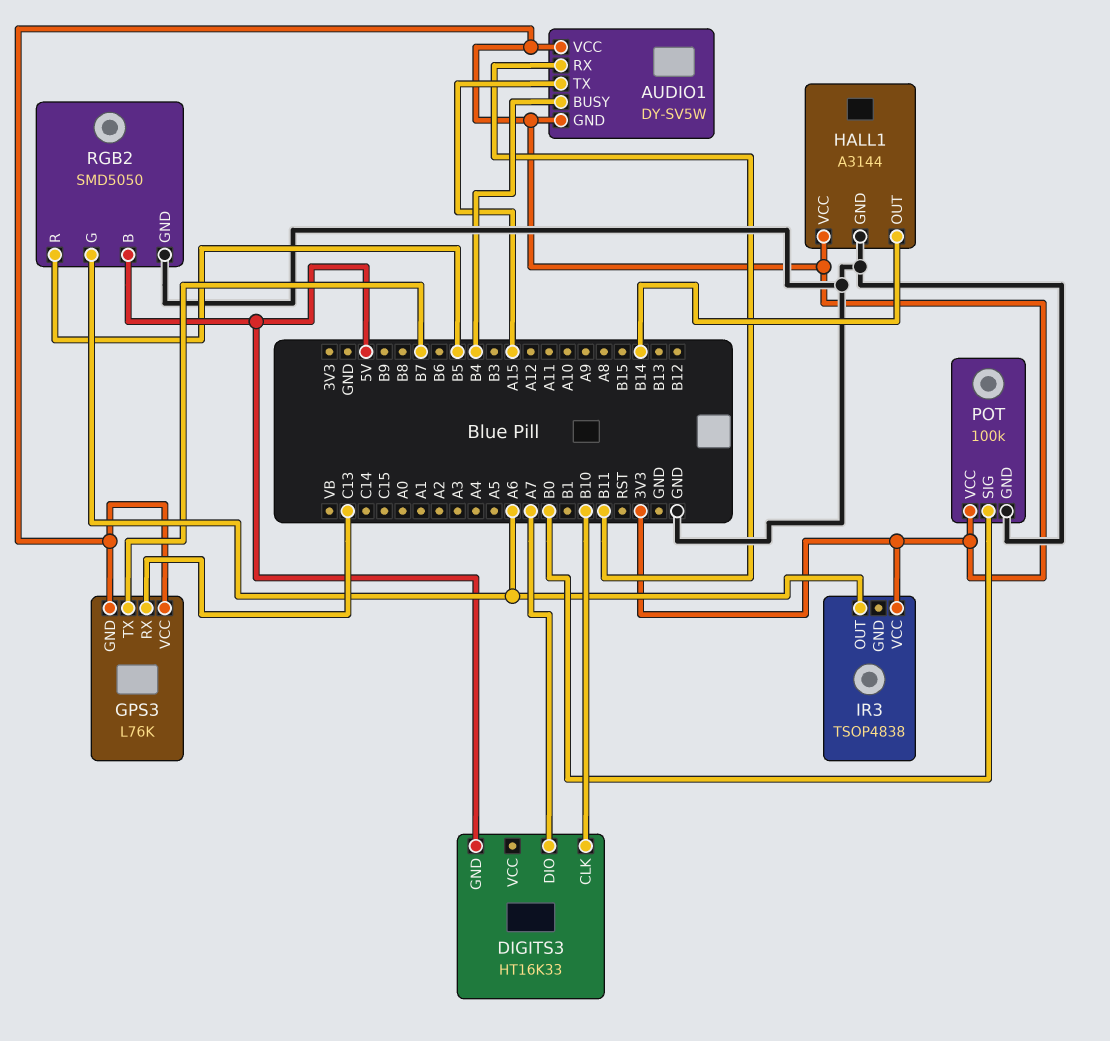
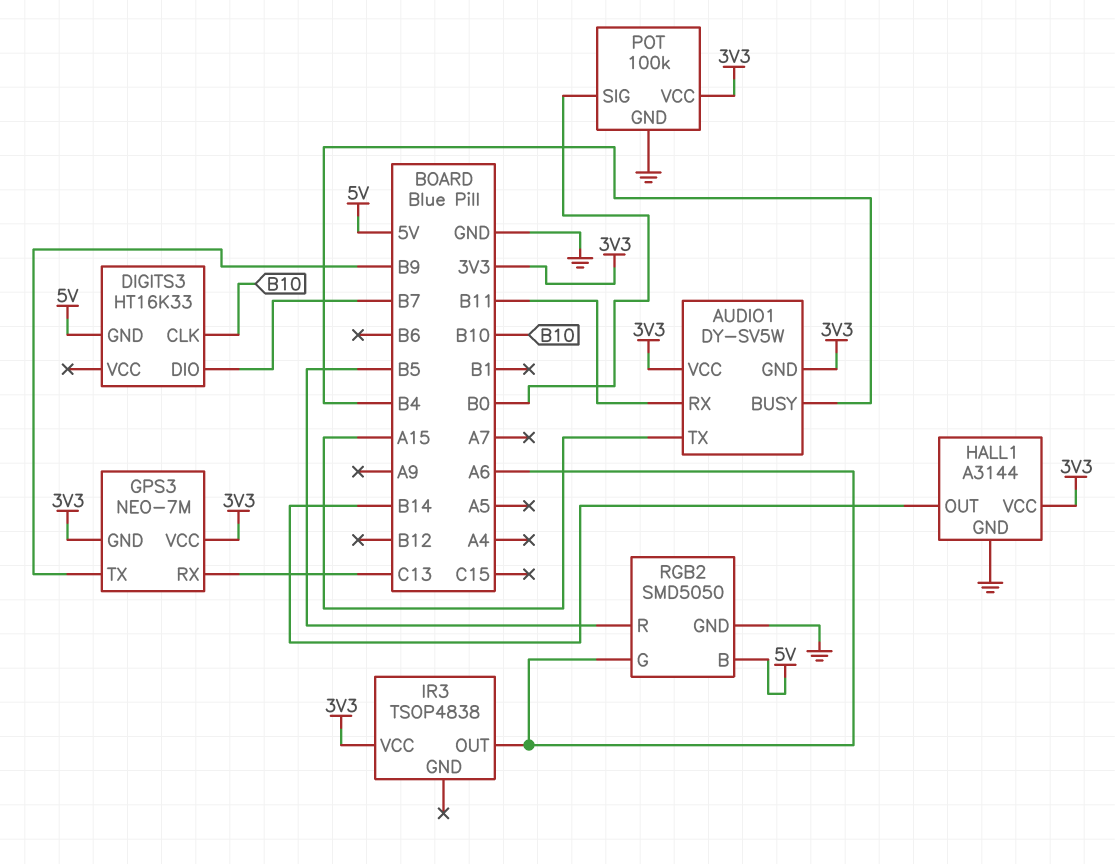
DIGITS3 pin DIO: A7 -> B7
GPS3: L76K -> NEO-7M
GPS3 pin TX: B7 -> B9

